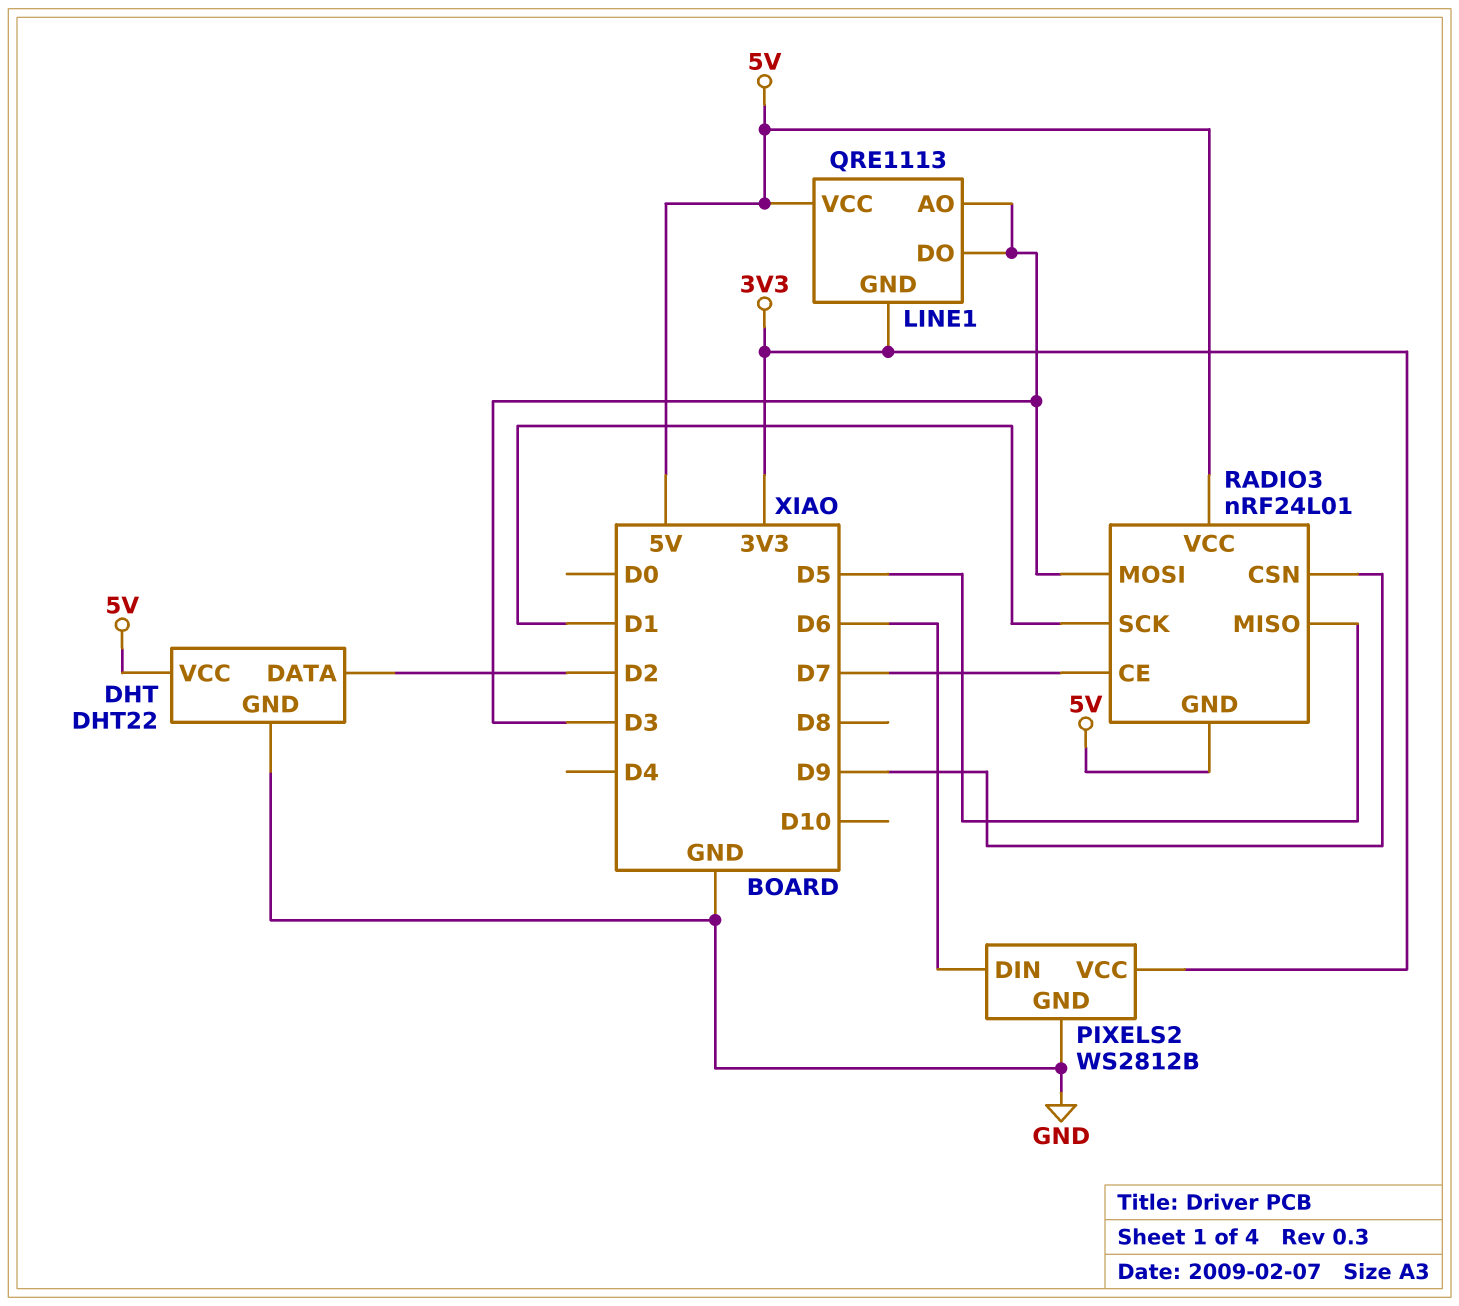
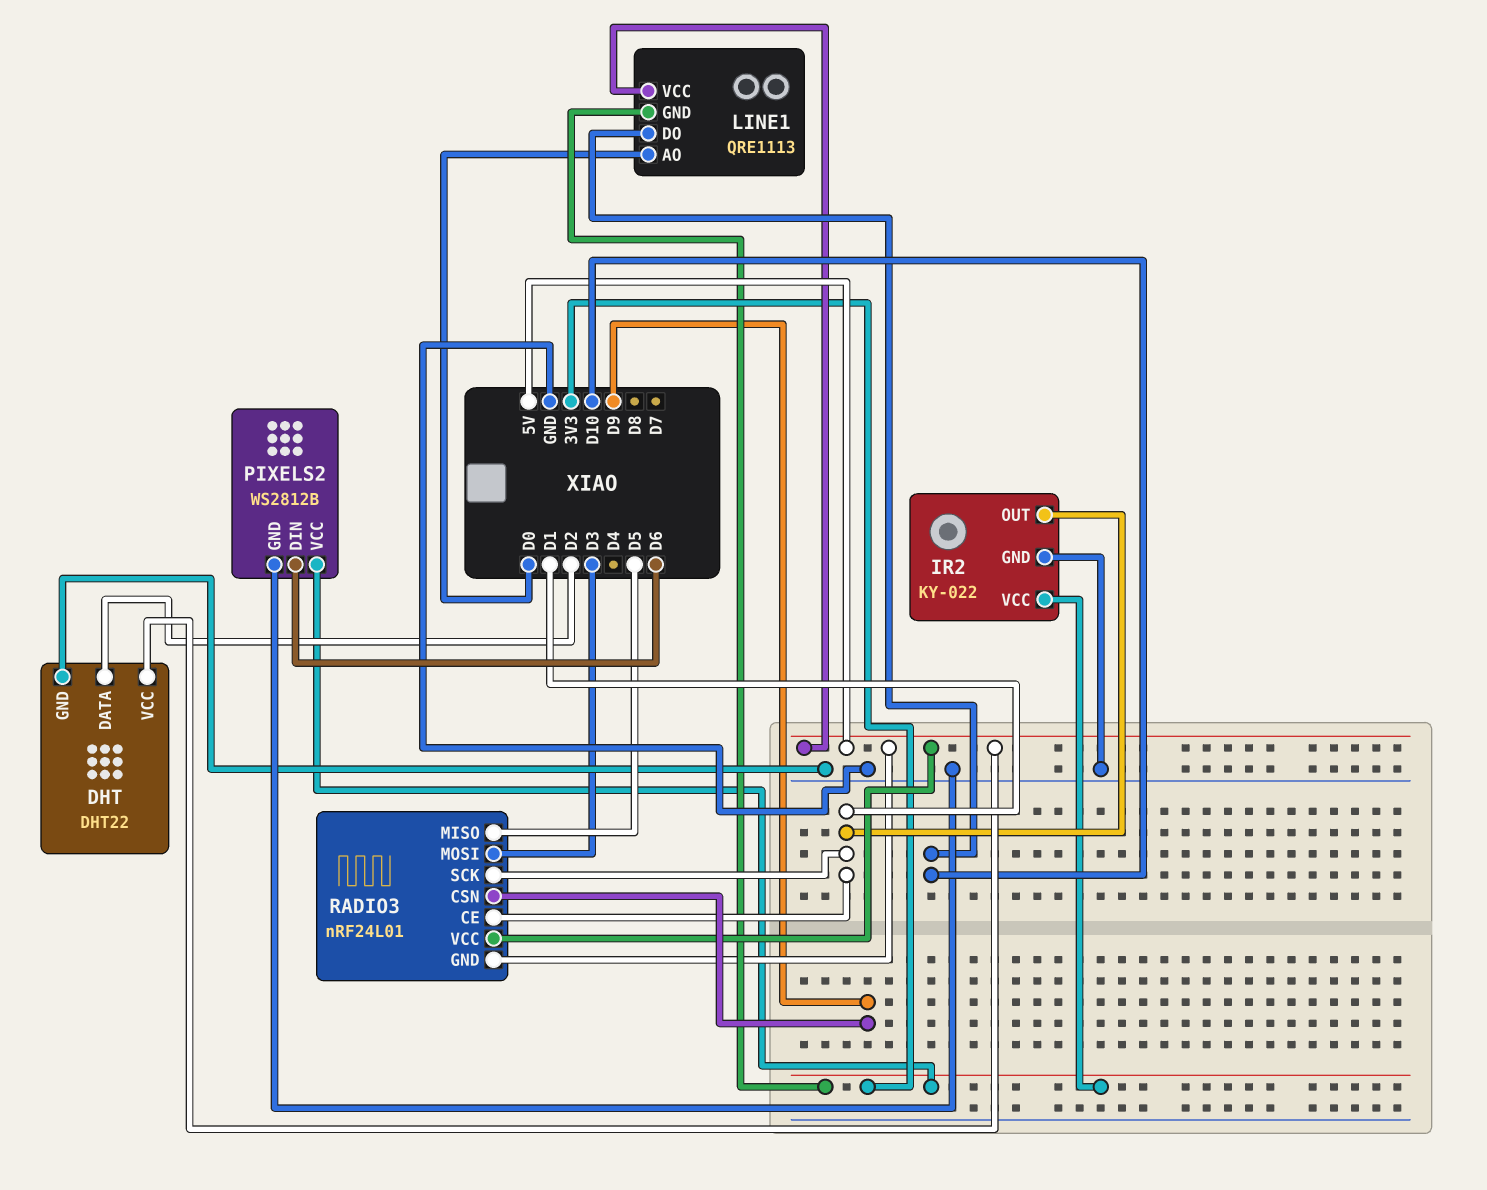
IR2: none -> KY-022
IR2 pin GND: none -> GND
IR2 pin OUT: none -> D1
IR2 pin VCC: none -> 3V3
LINE1 pin AO: D3 -> D0
LINE1 pin DO: D3 -> D10
RADIO3 pin CE: D7 -> D1

